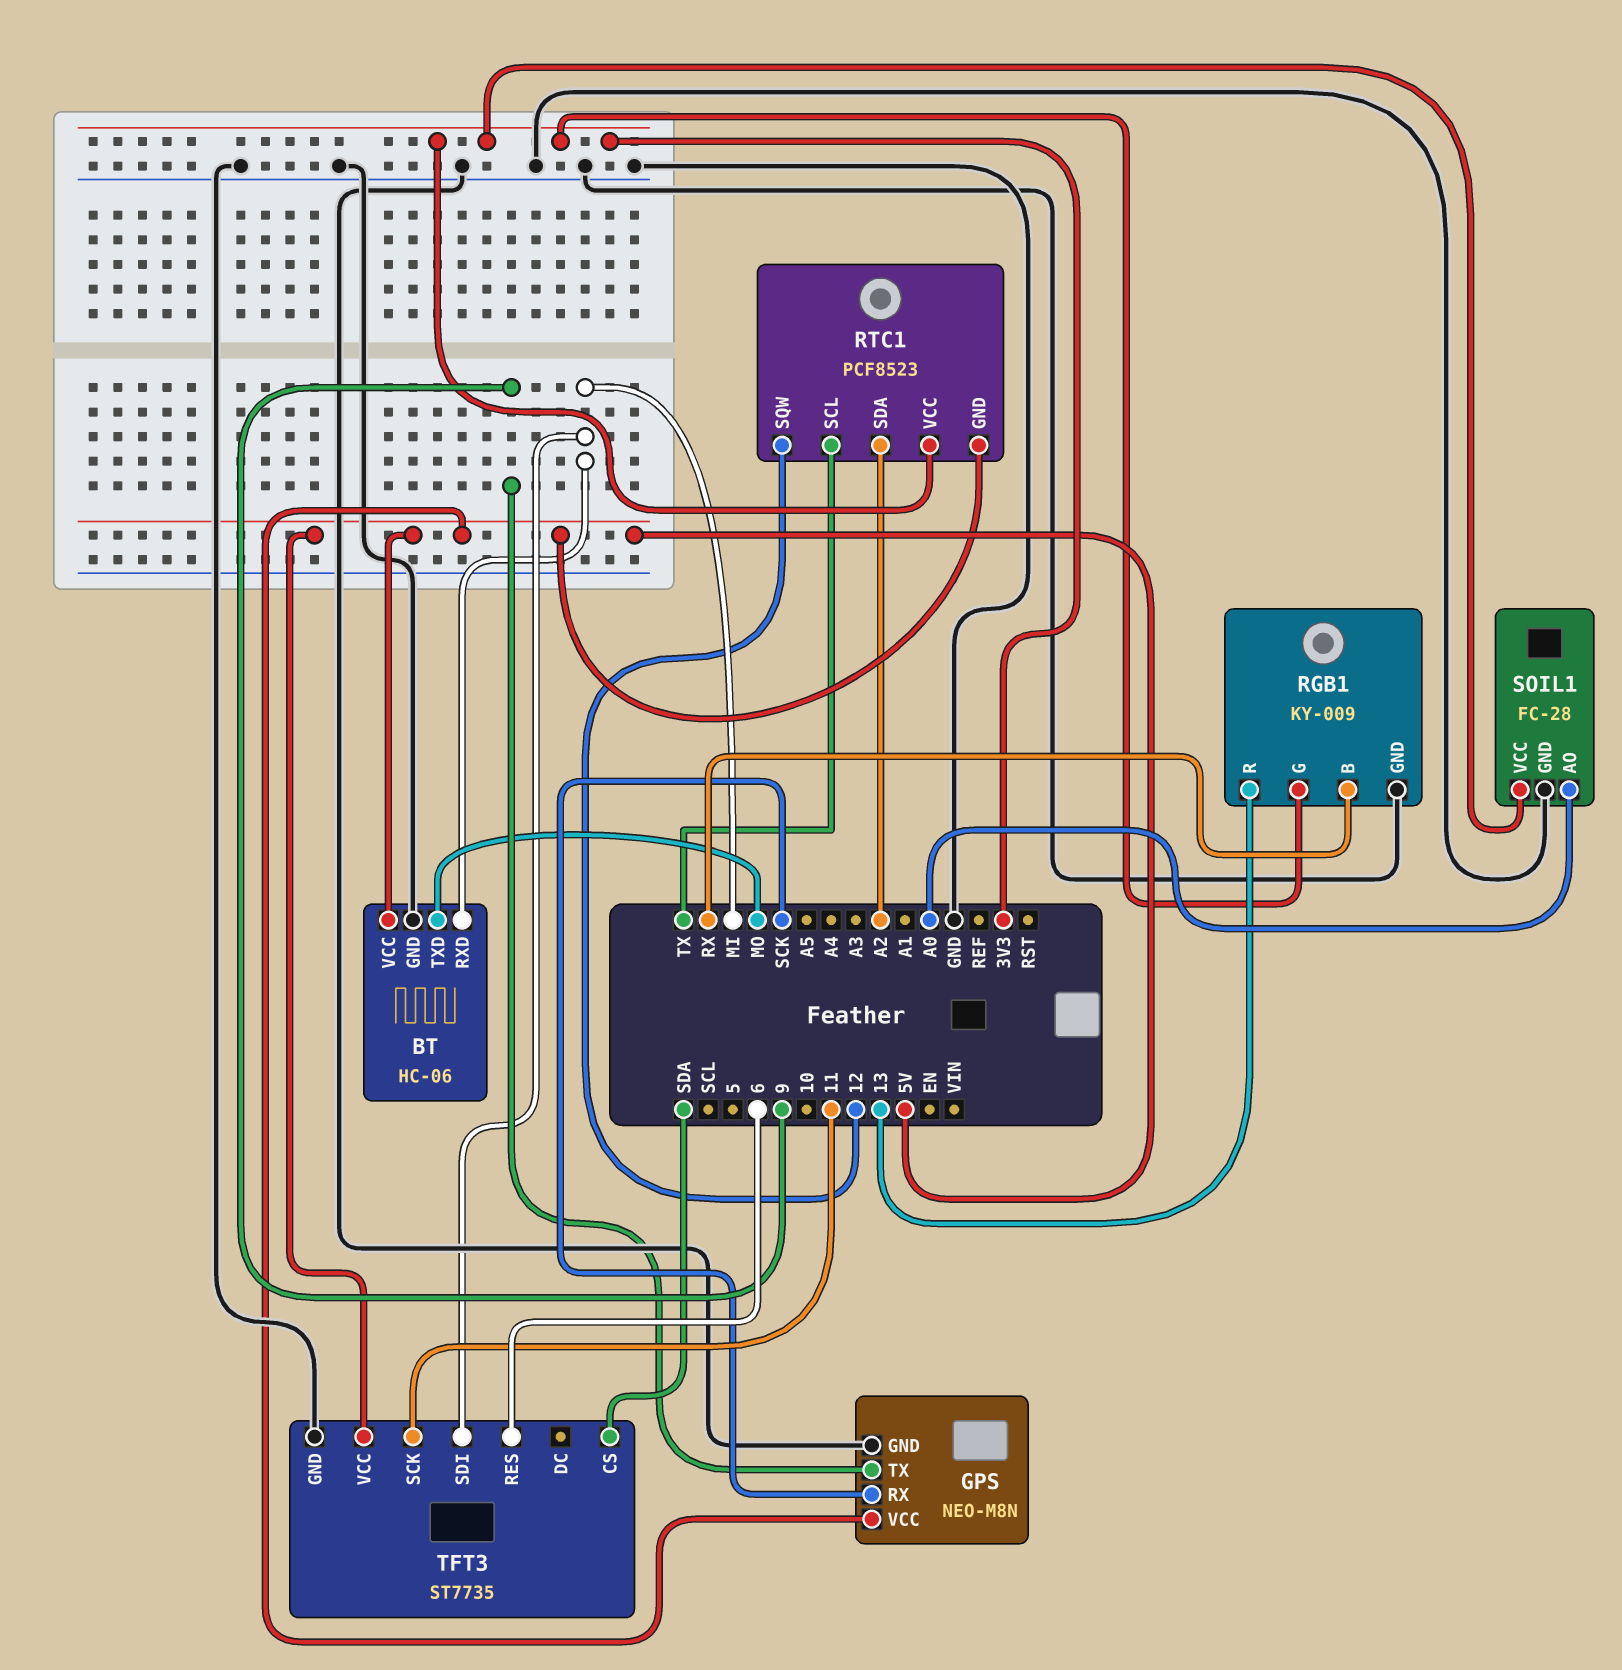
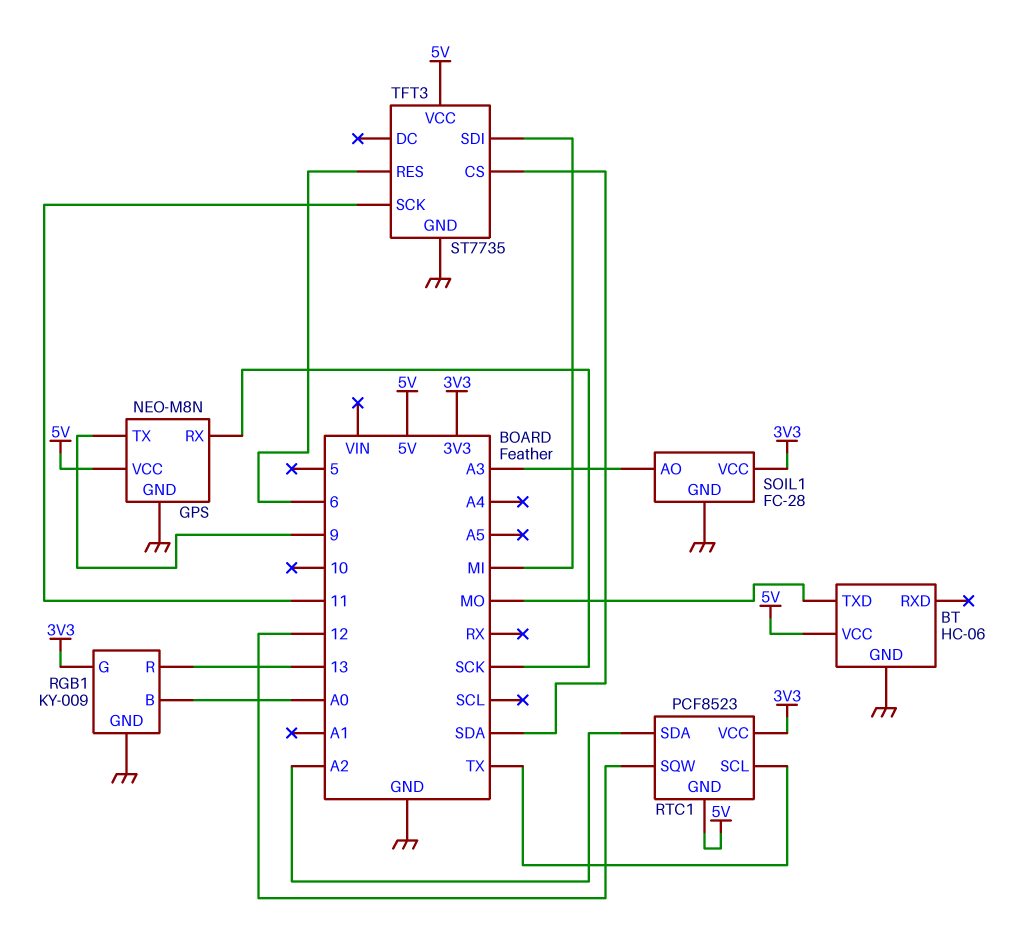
BT pin RXD: MI -> none
RGB1 pin B: RX -> A0
SOIL1 pin AO: A0 -> A3

